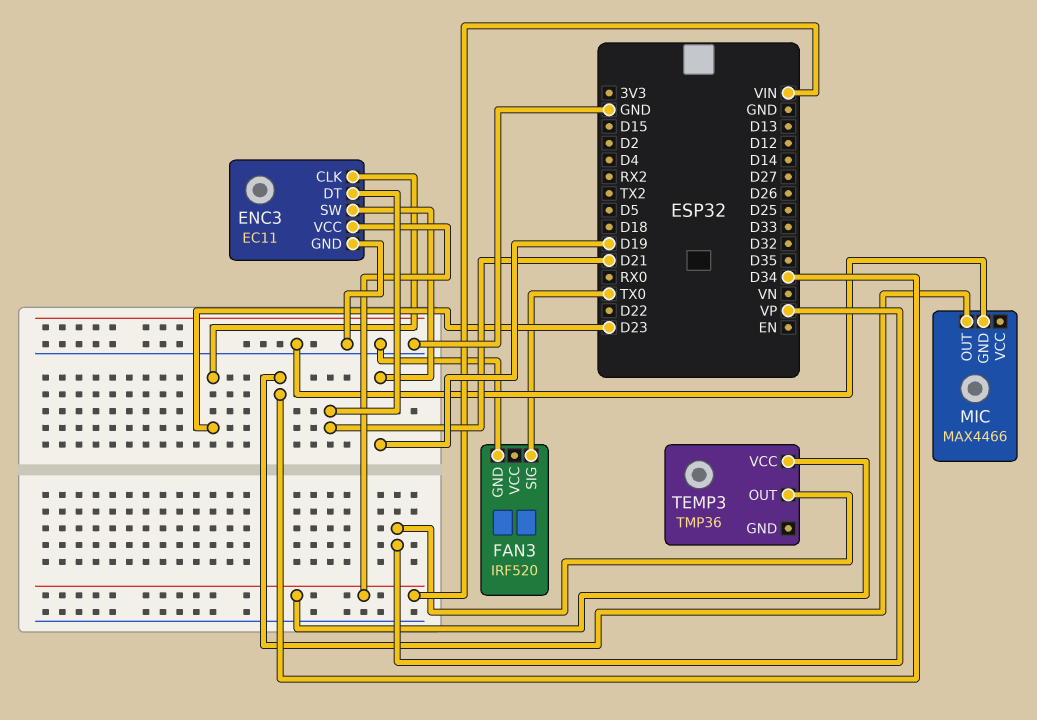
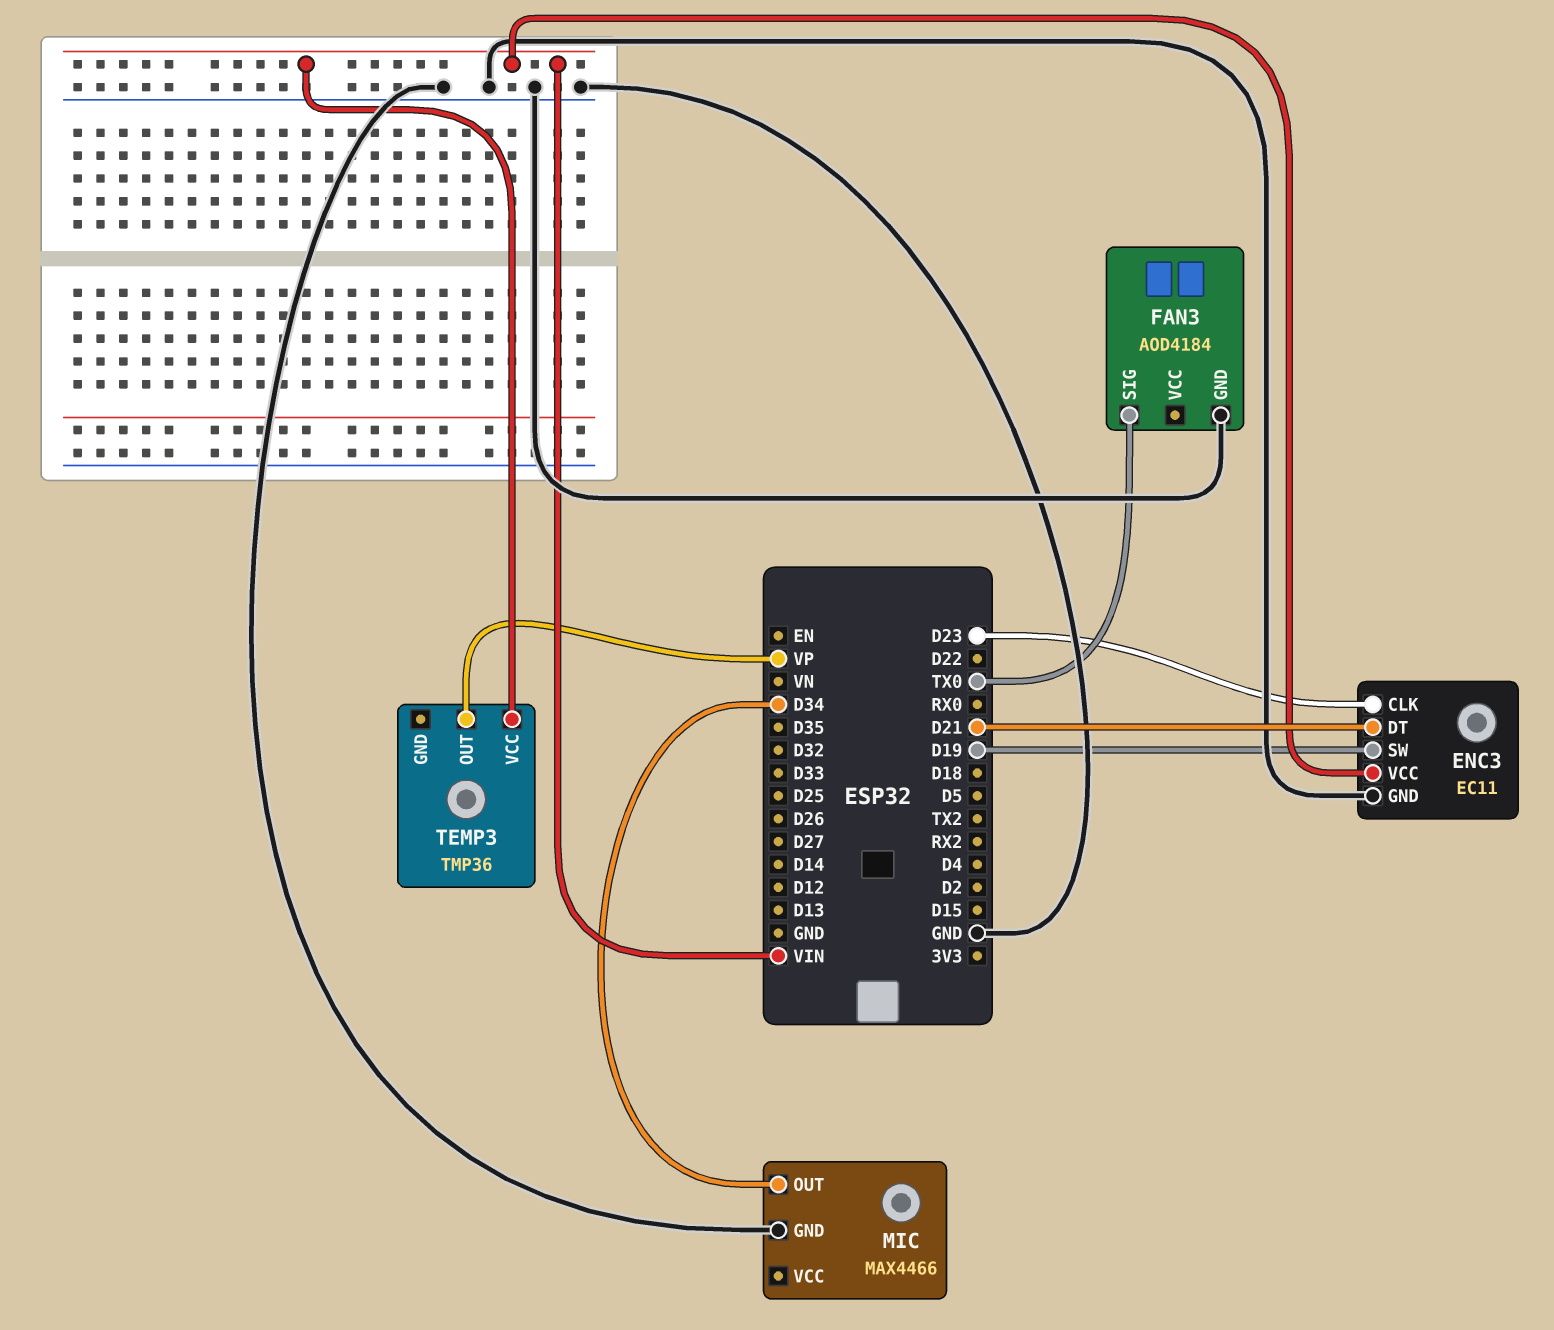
FAN3: IRF520 -> AOD4184

